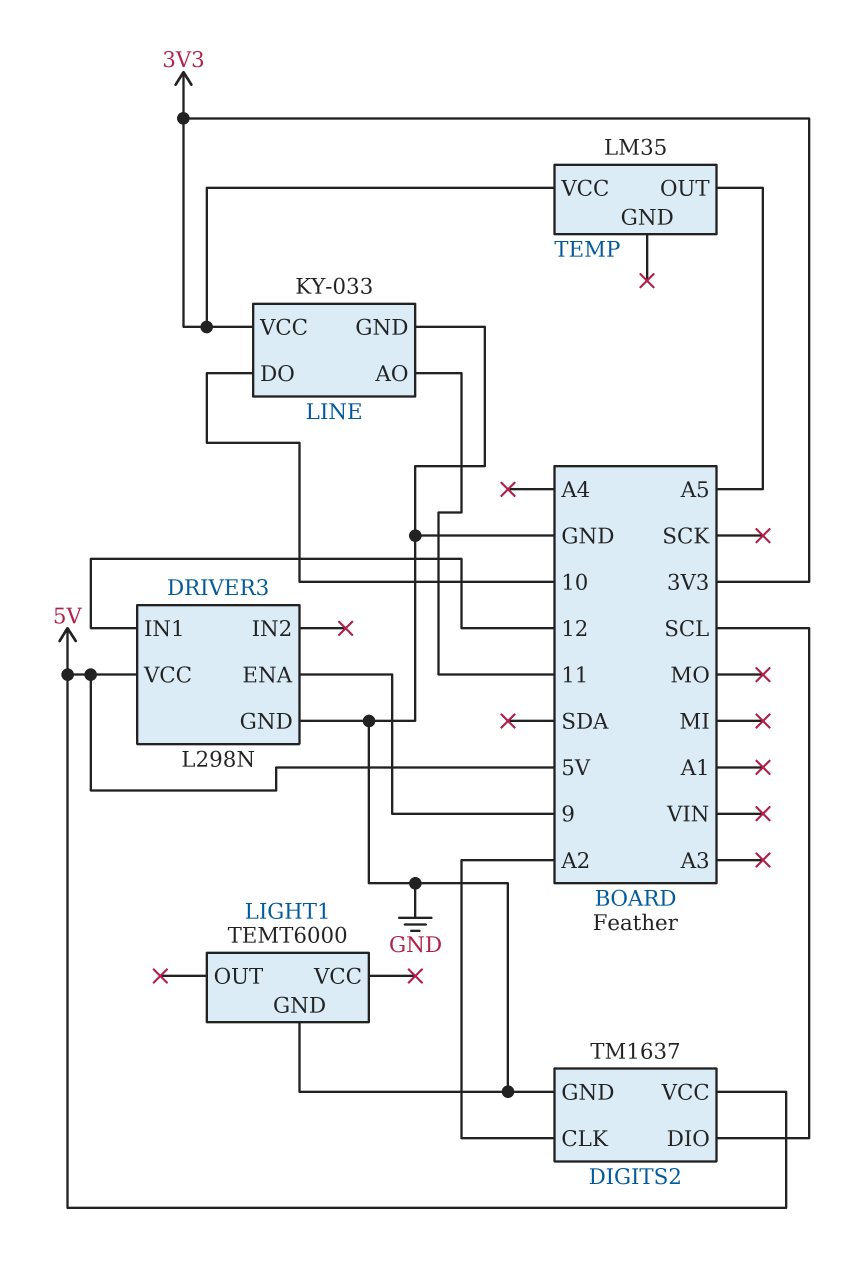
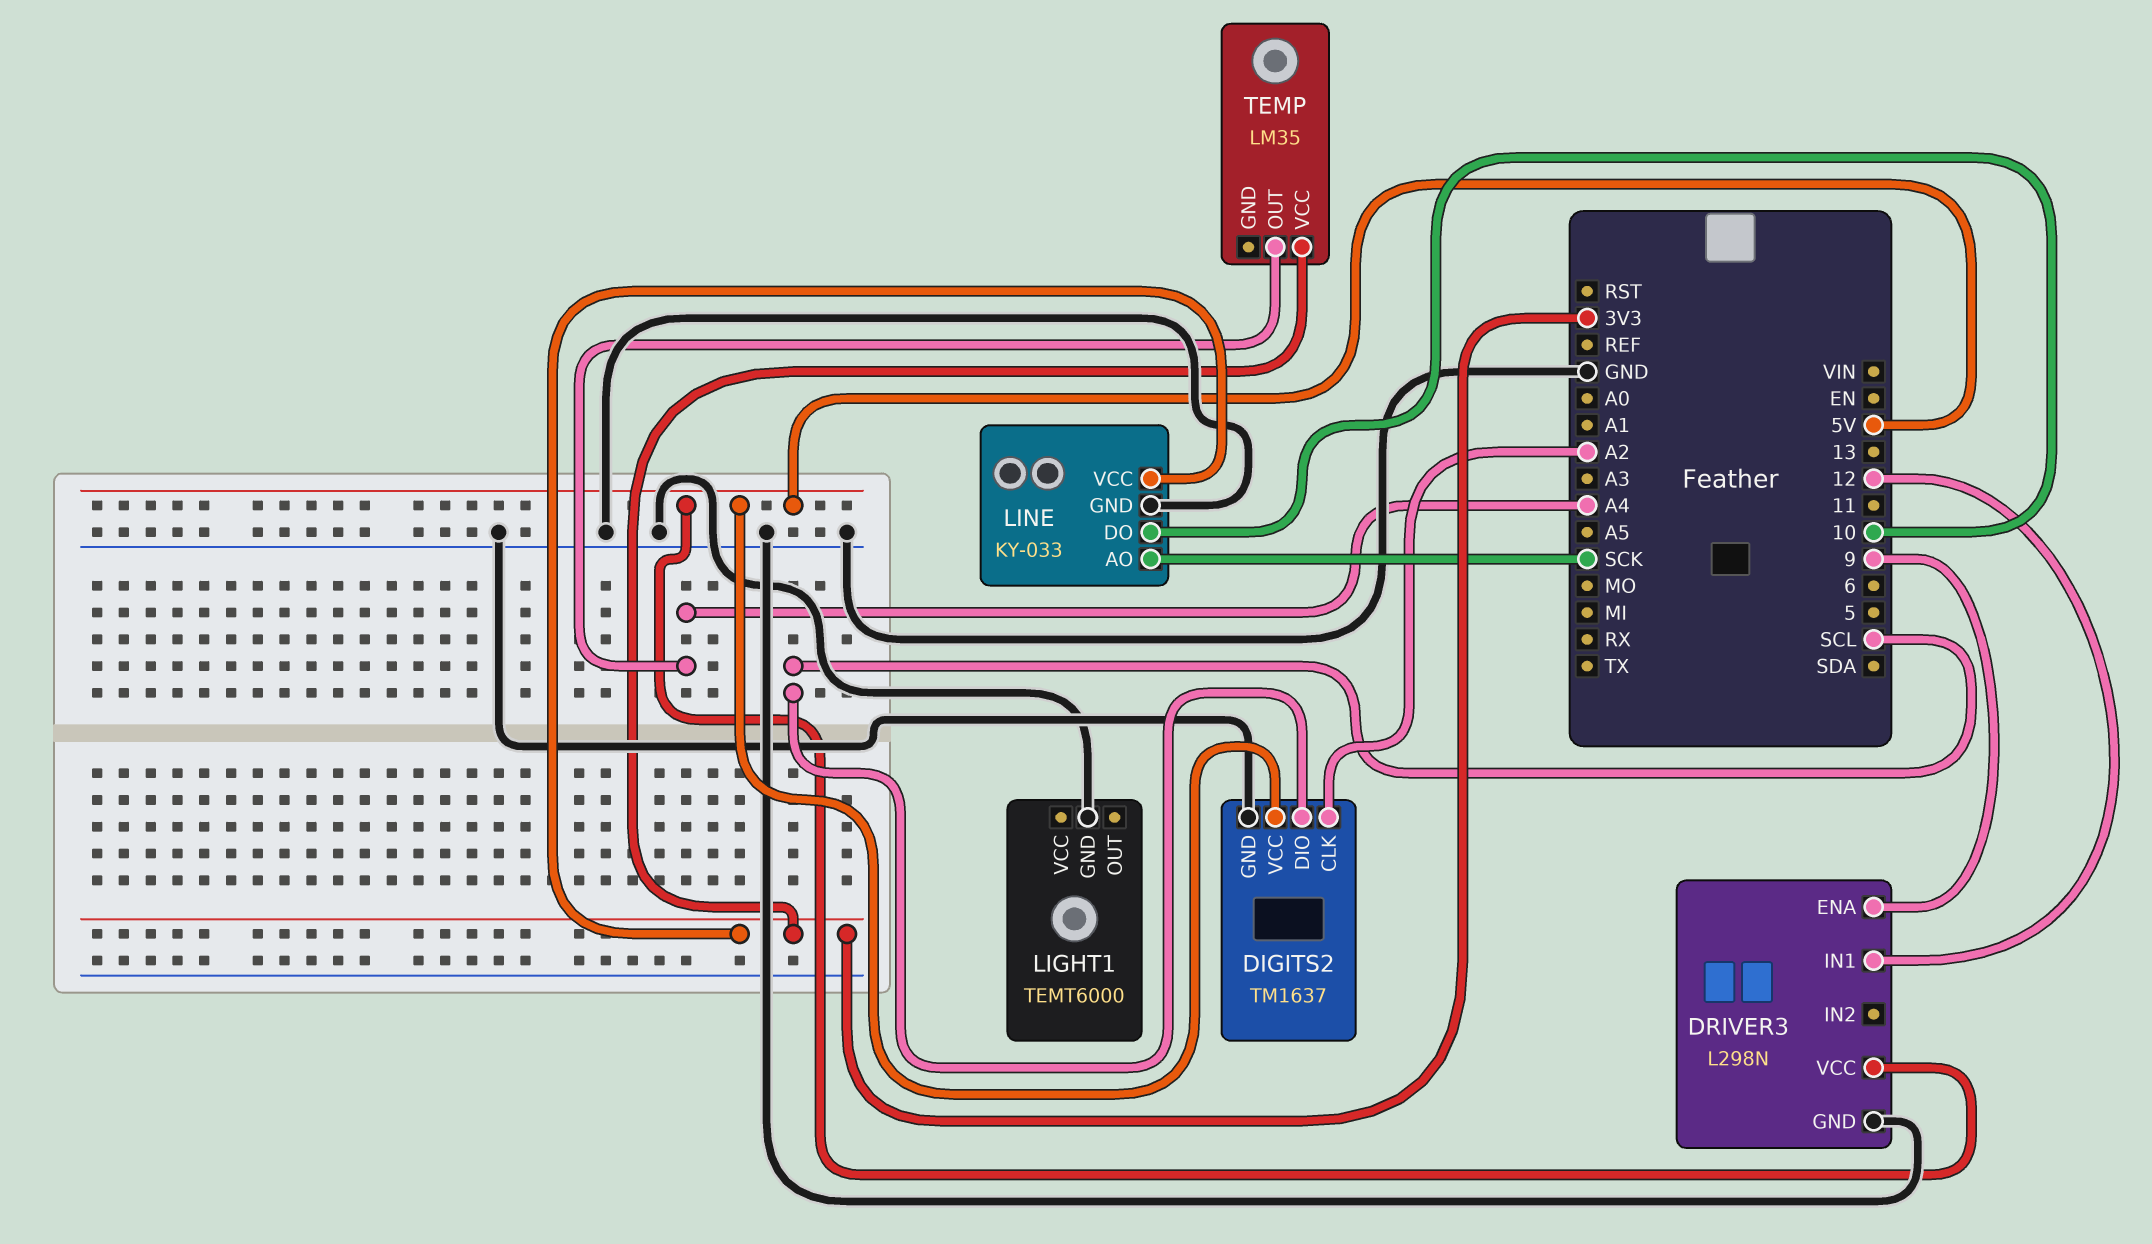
LINE pin AO: 11 -> SCK
TEMP pin OUT: A5 -> A4

